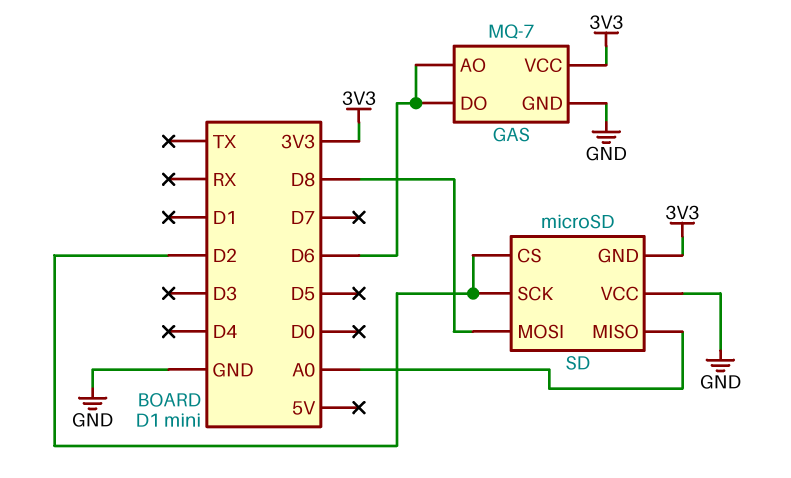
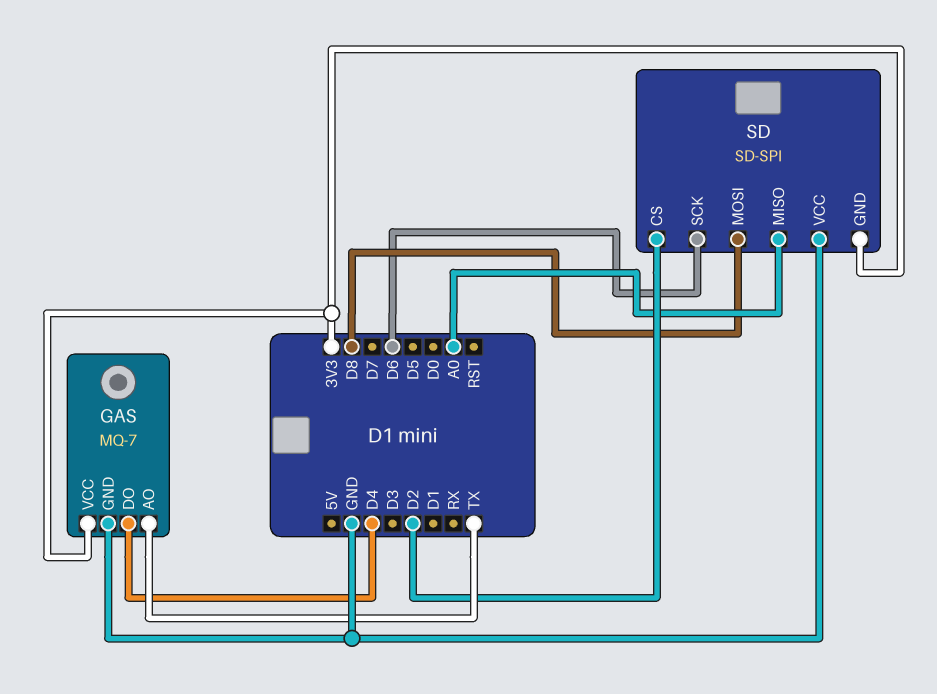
GAS pin AO: D6 -> TX
GAS pin DO: D6 -> D4
SD: microSD -> SD-SPI
SD pin SCK: D2 -> D6

